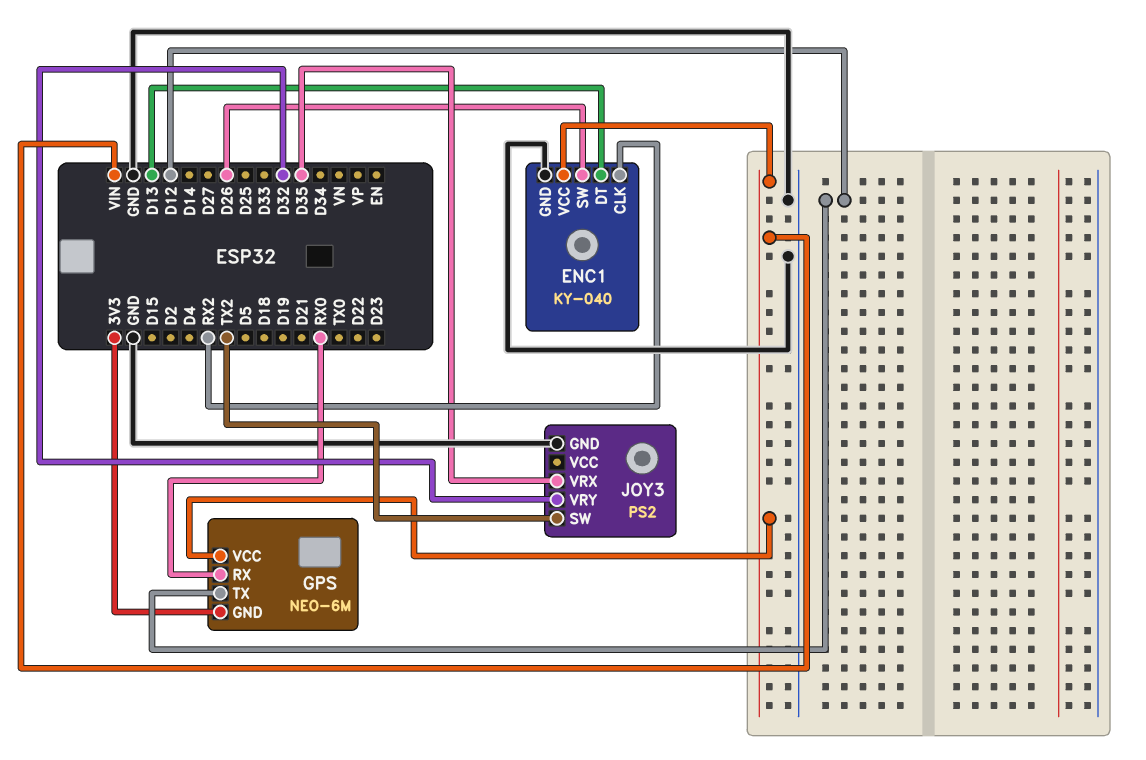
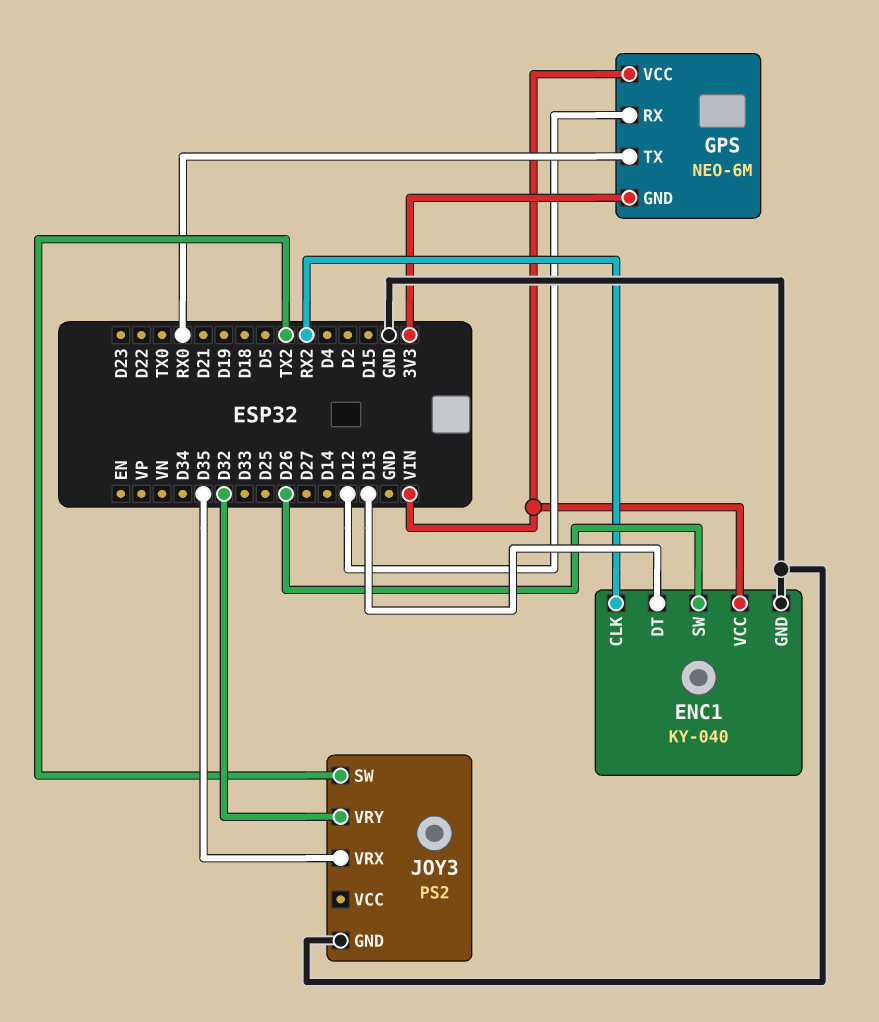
GPS pin RX: RX0 -> D12
GPS pin TX: D12 -> RX0

